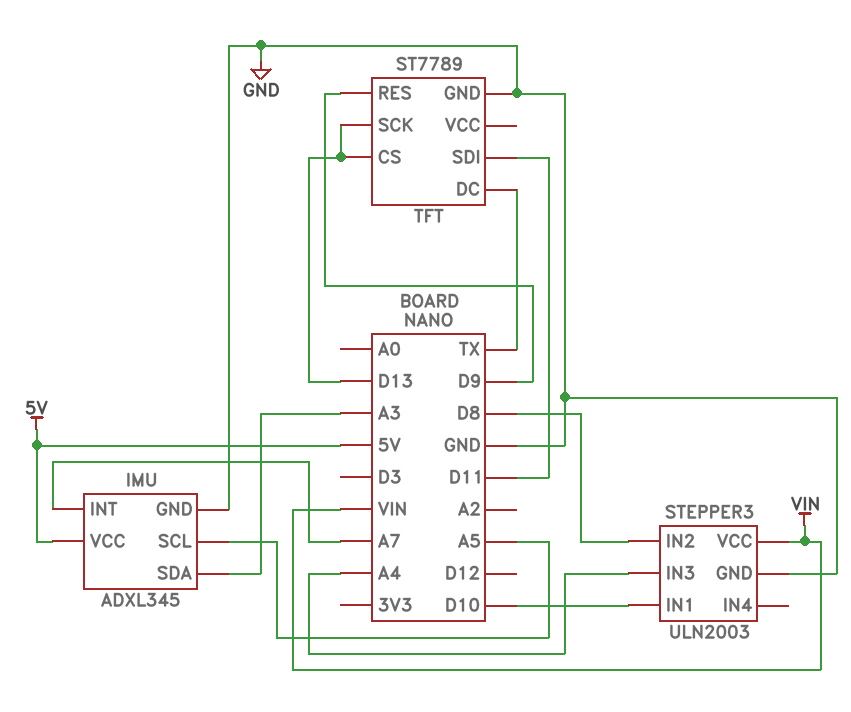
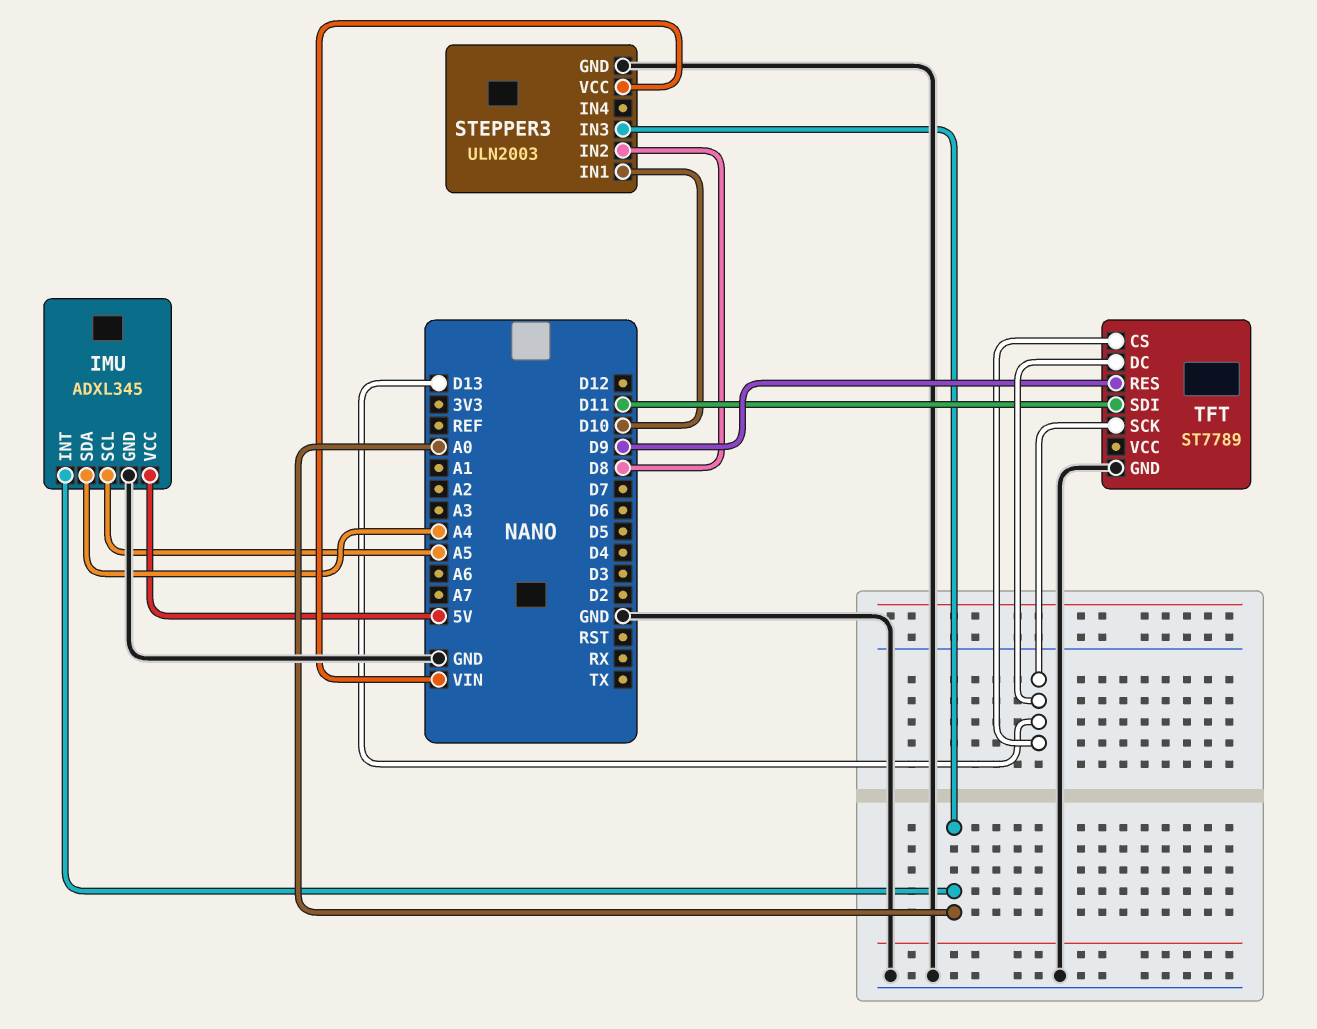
IMU pin INT: A7 -> A0
IMU pin SDA: A3 -> A4
STEPPER3 pin IN3: A4 -> A0
TFT pin DC: TX -> D13

